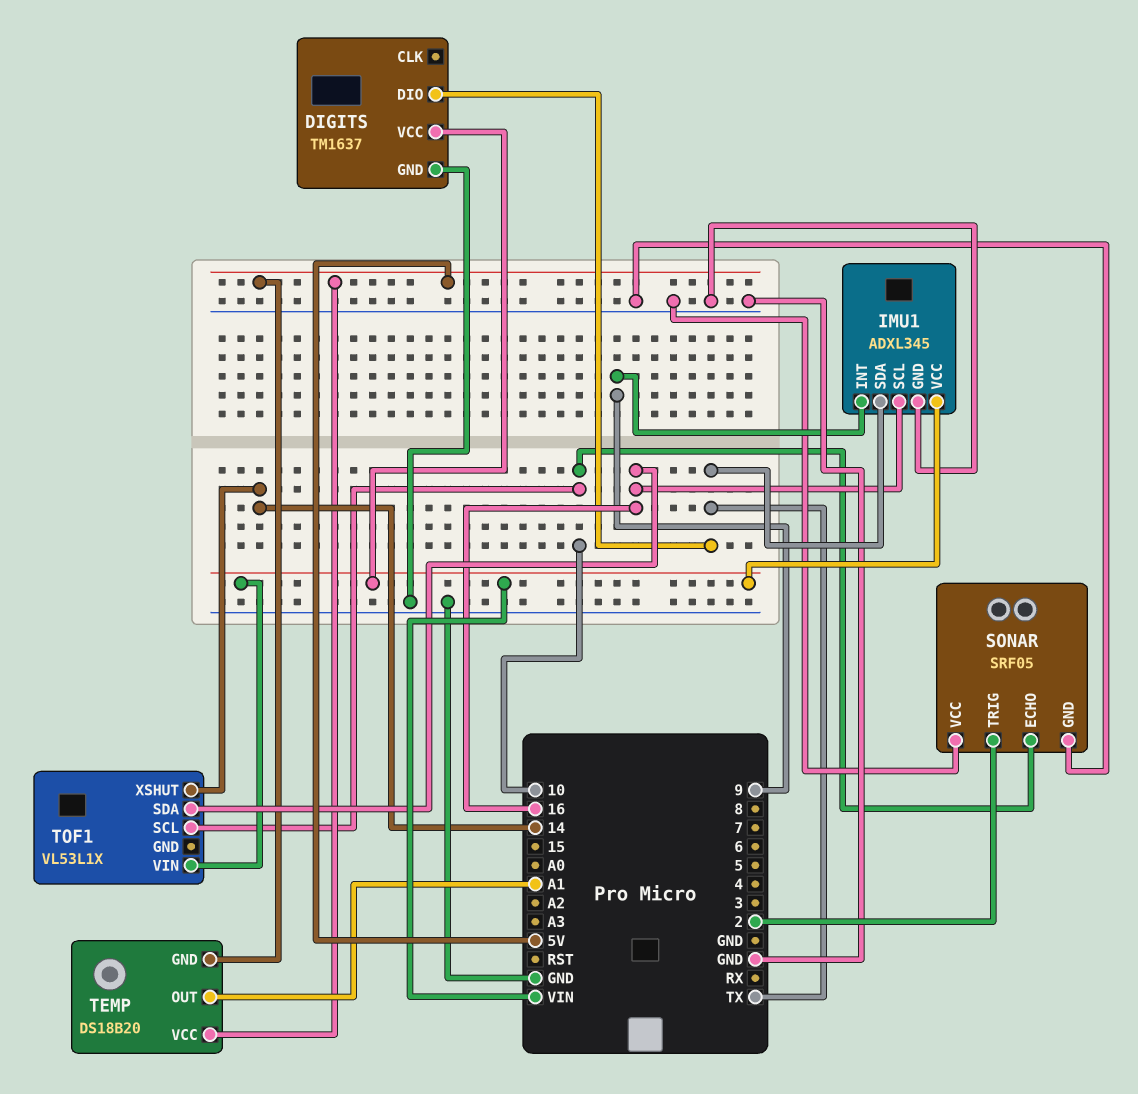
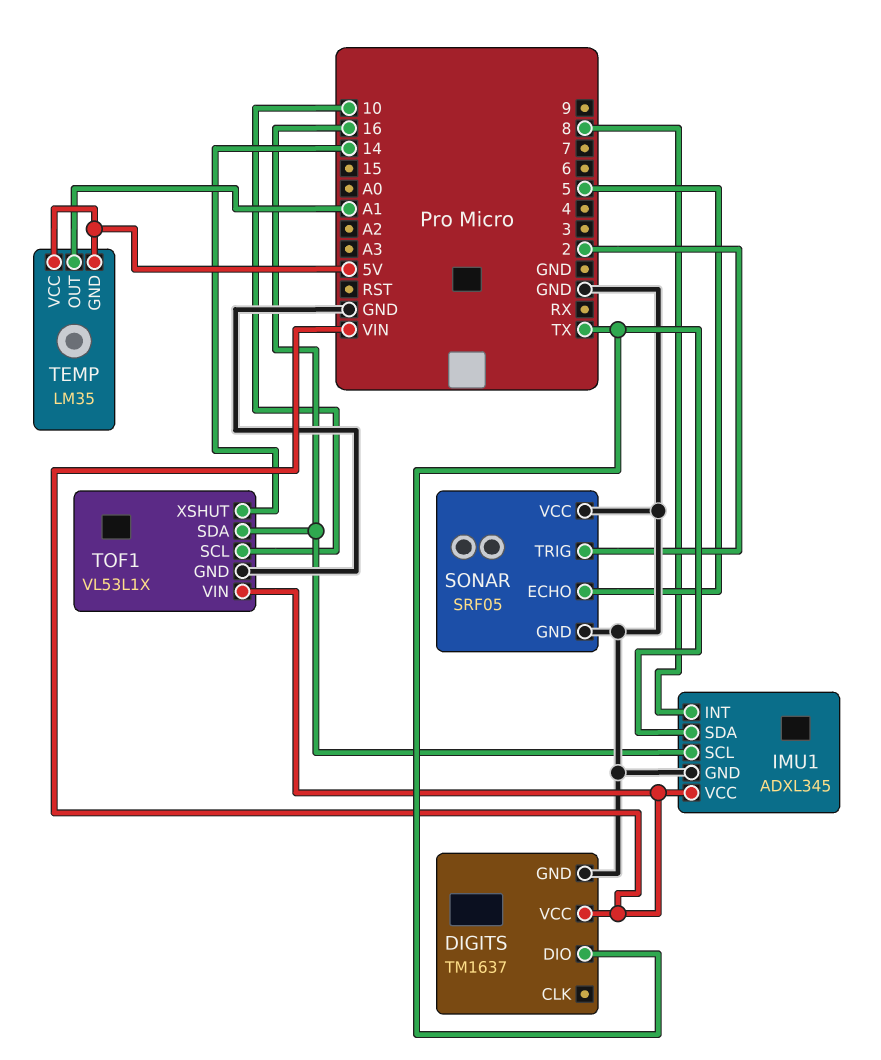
IMU1 pin INT: 9 -> 8
SONAR pin ECHO: 10 -> 5
TEMP: DS18B20 -> LM35
TOF1 pin GND: none -> GND

